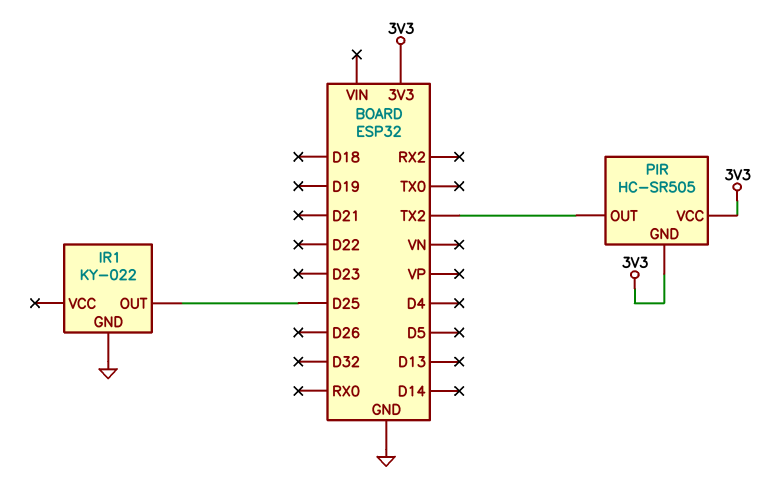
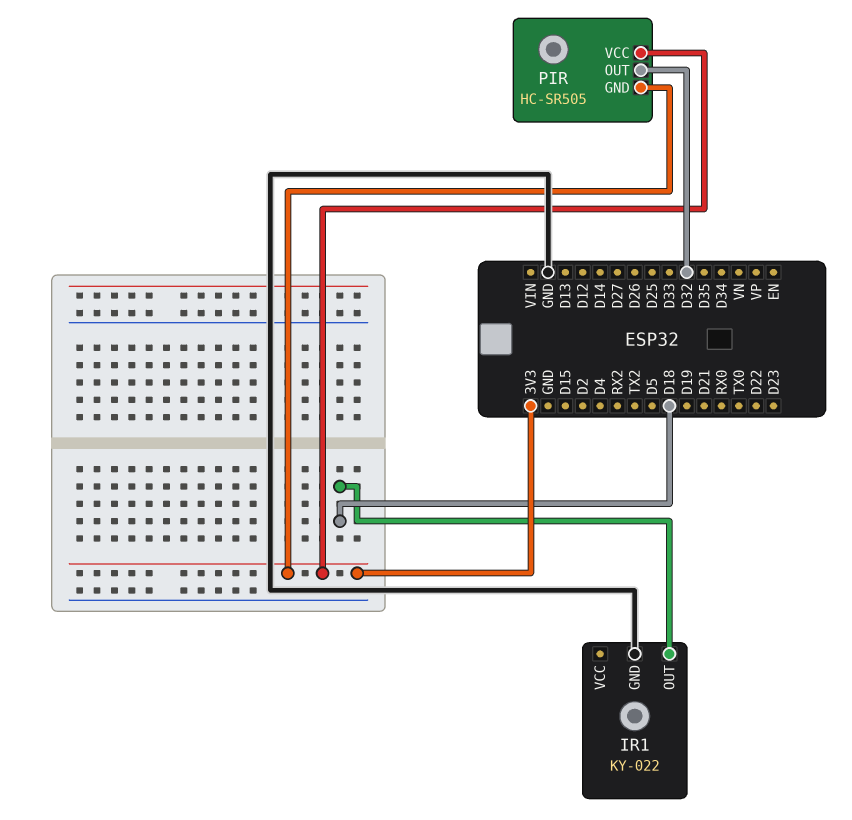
IR1 pin OUT: D25 -> D18
PIR pin OUT: TX2 -> D32

